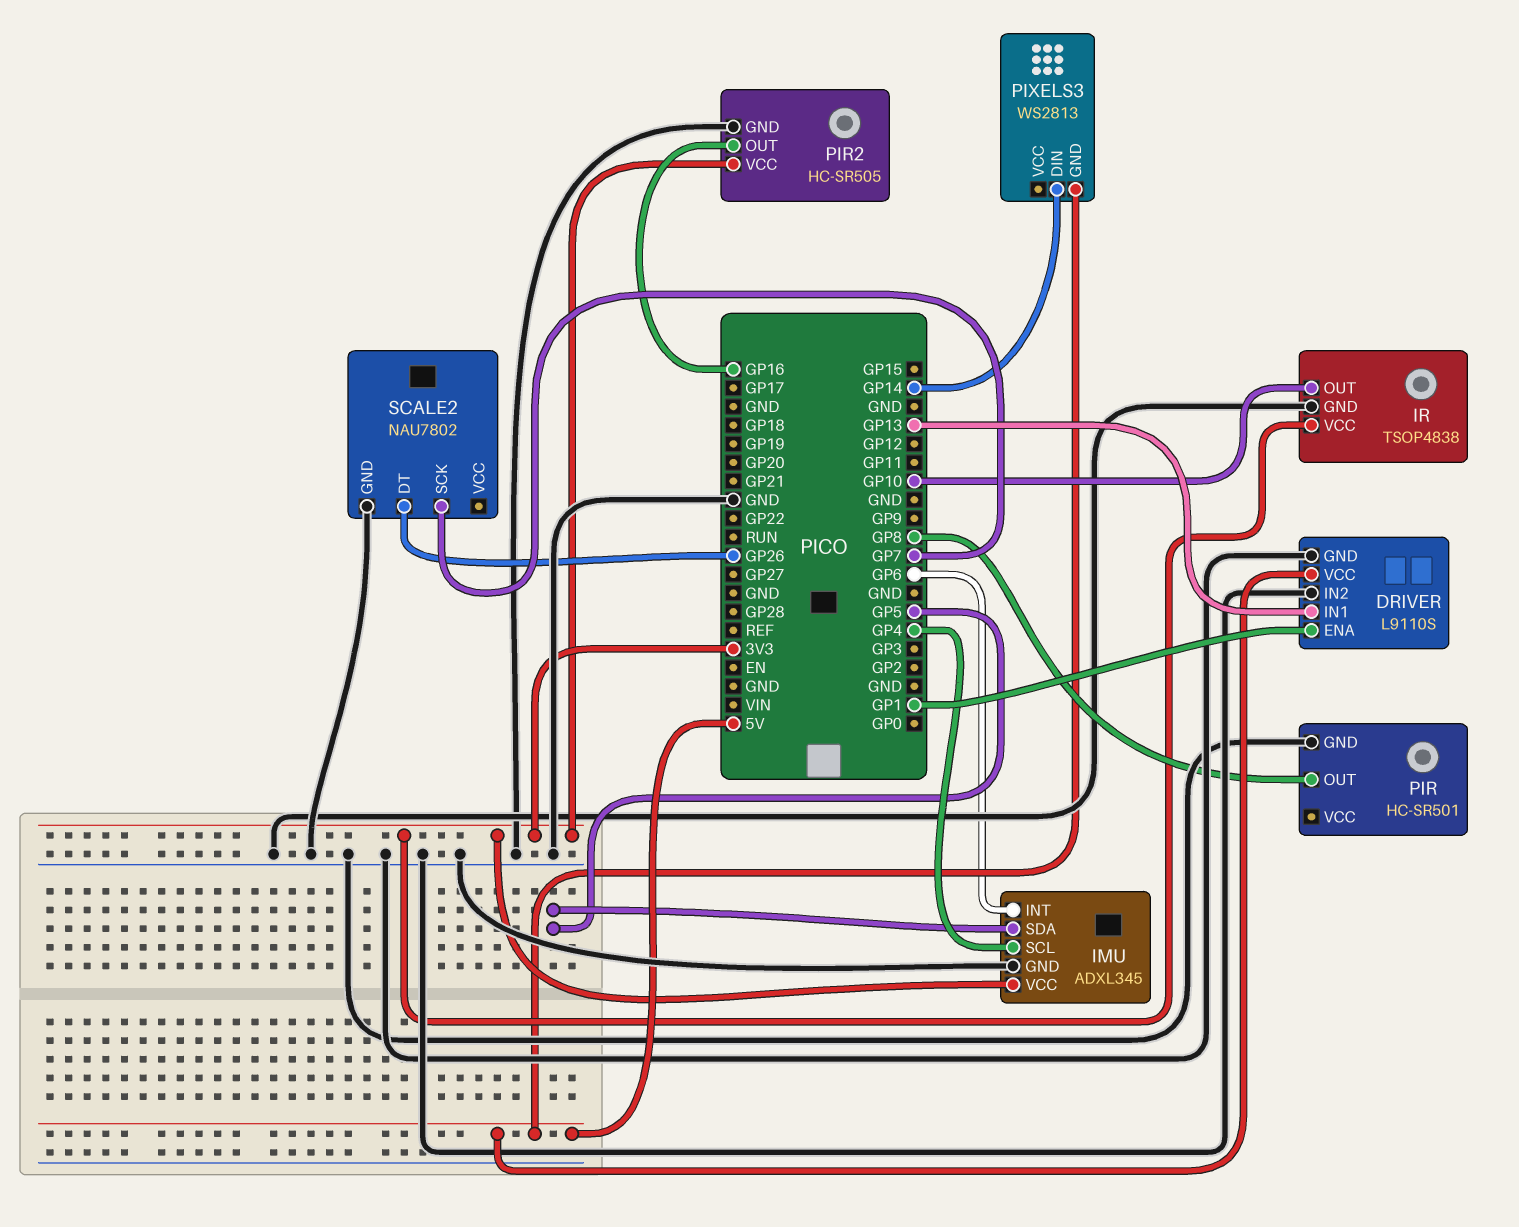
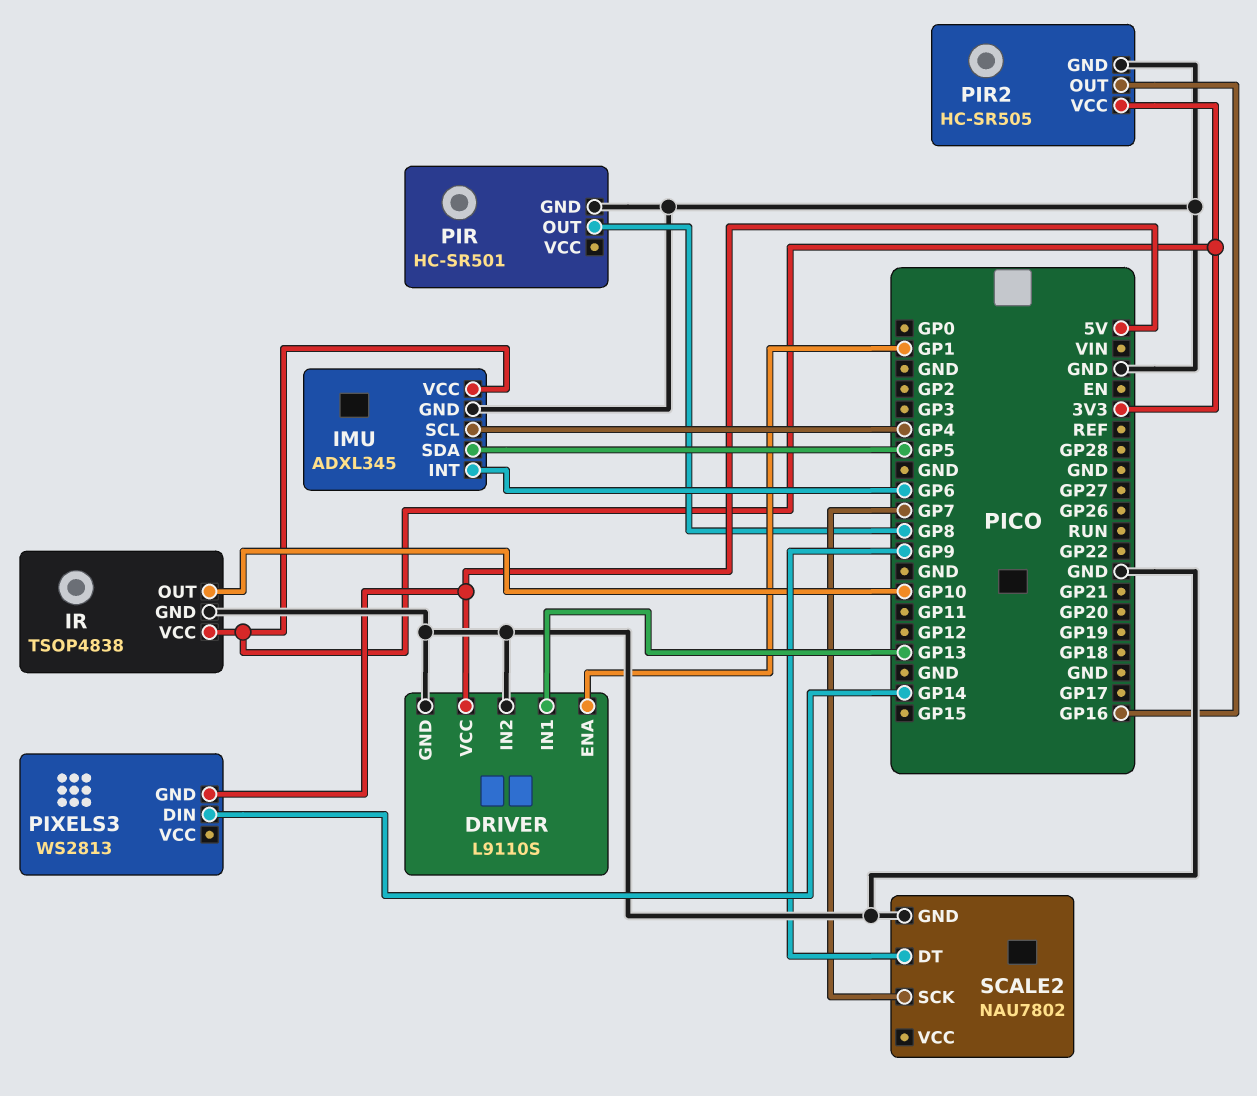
SCALE2 pin DT: GP26 -> GP9

